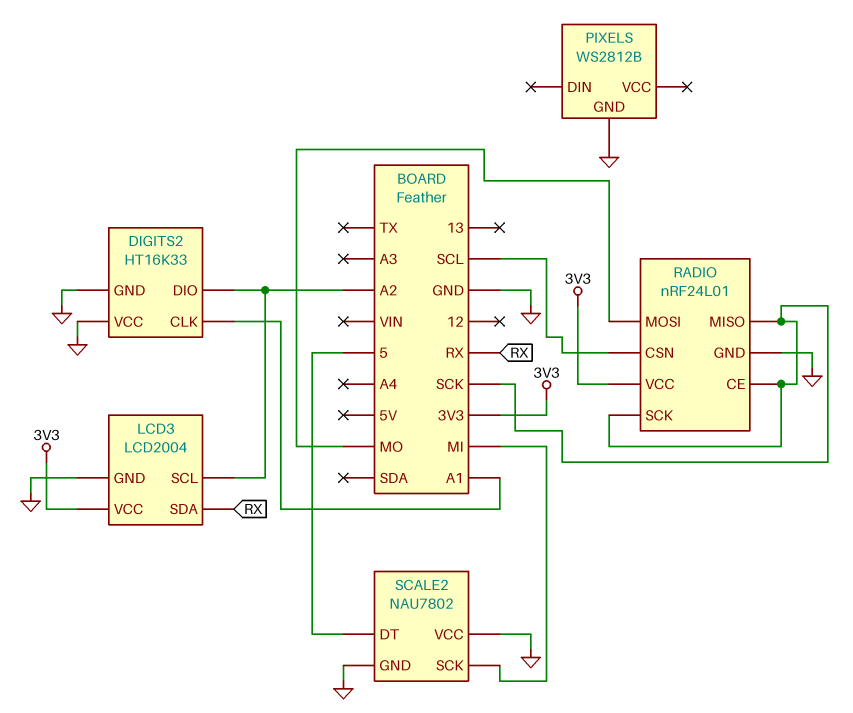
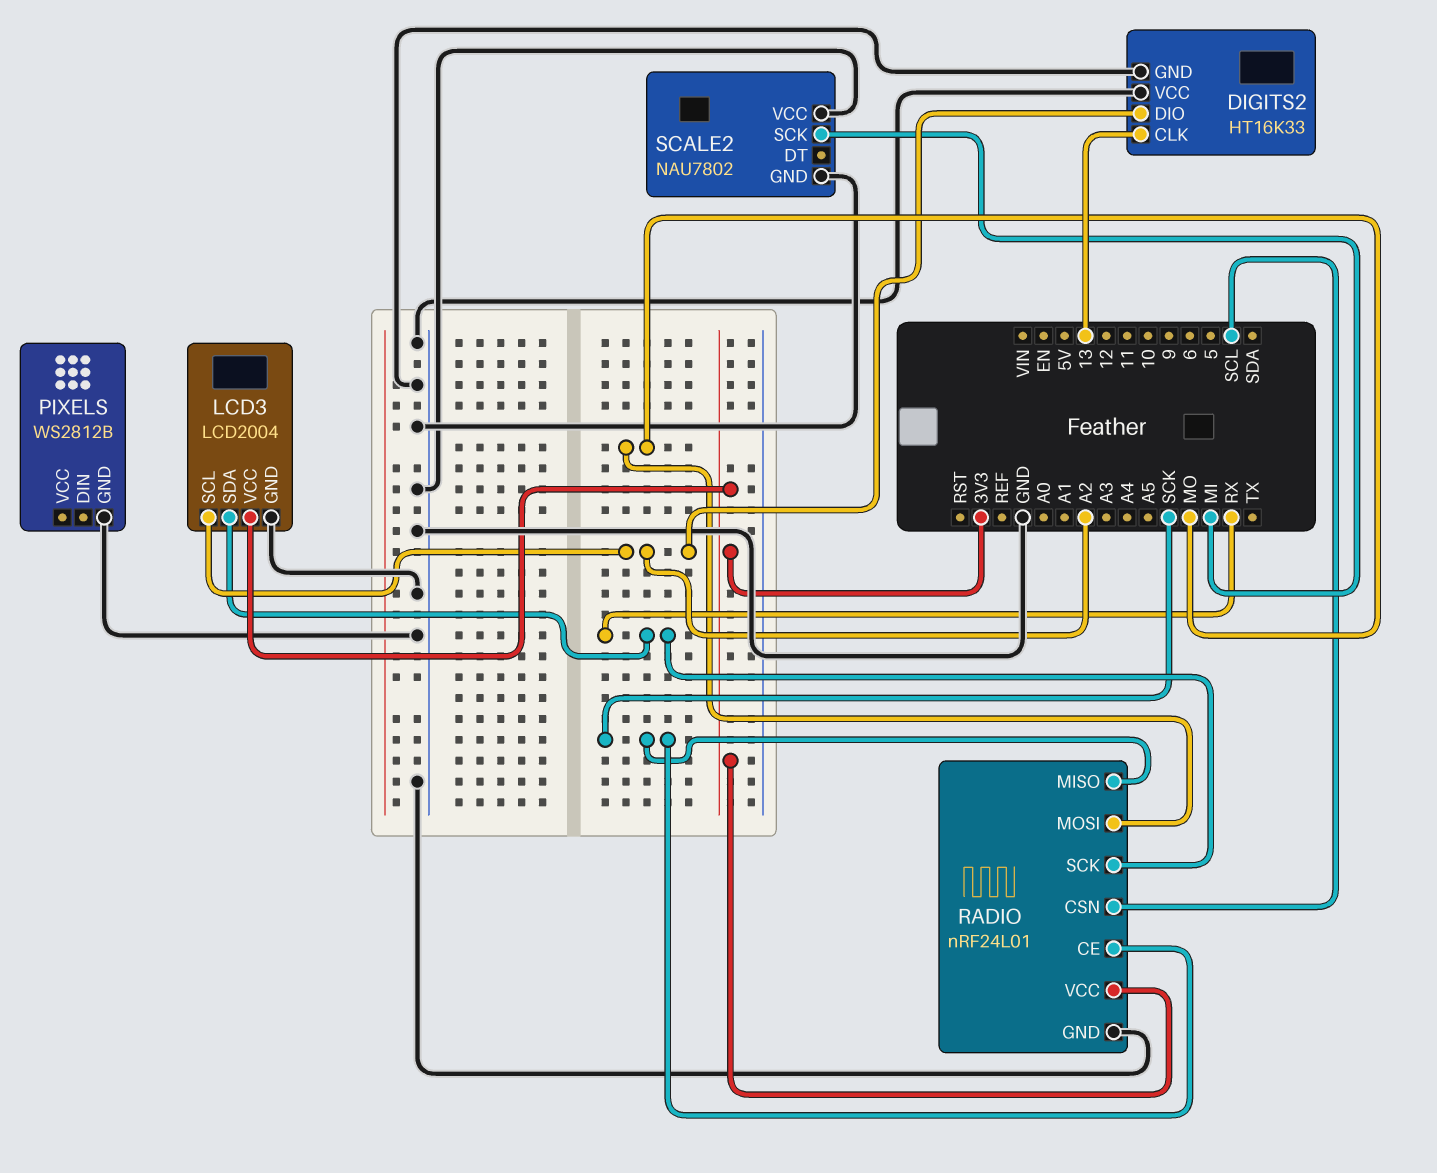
DIGITS2 pin CLK: A1 -> 13
RADIO pin SCK: SCK -> RX
SCALE2 pin DT: 5 -> none

